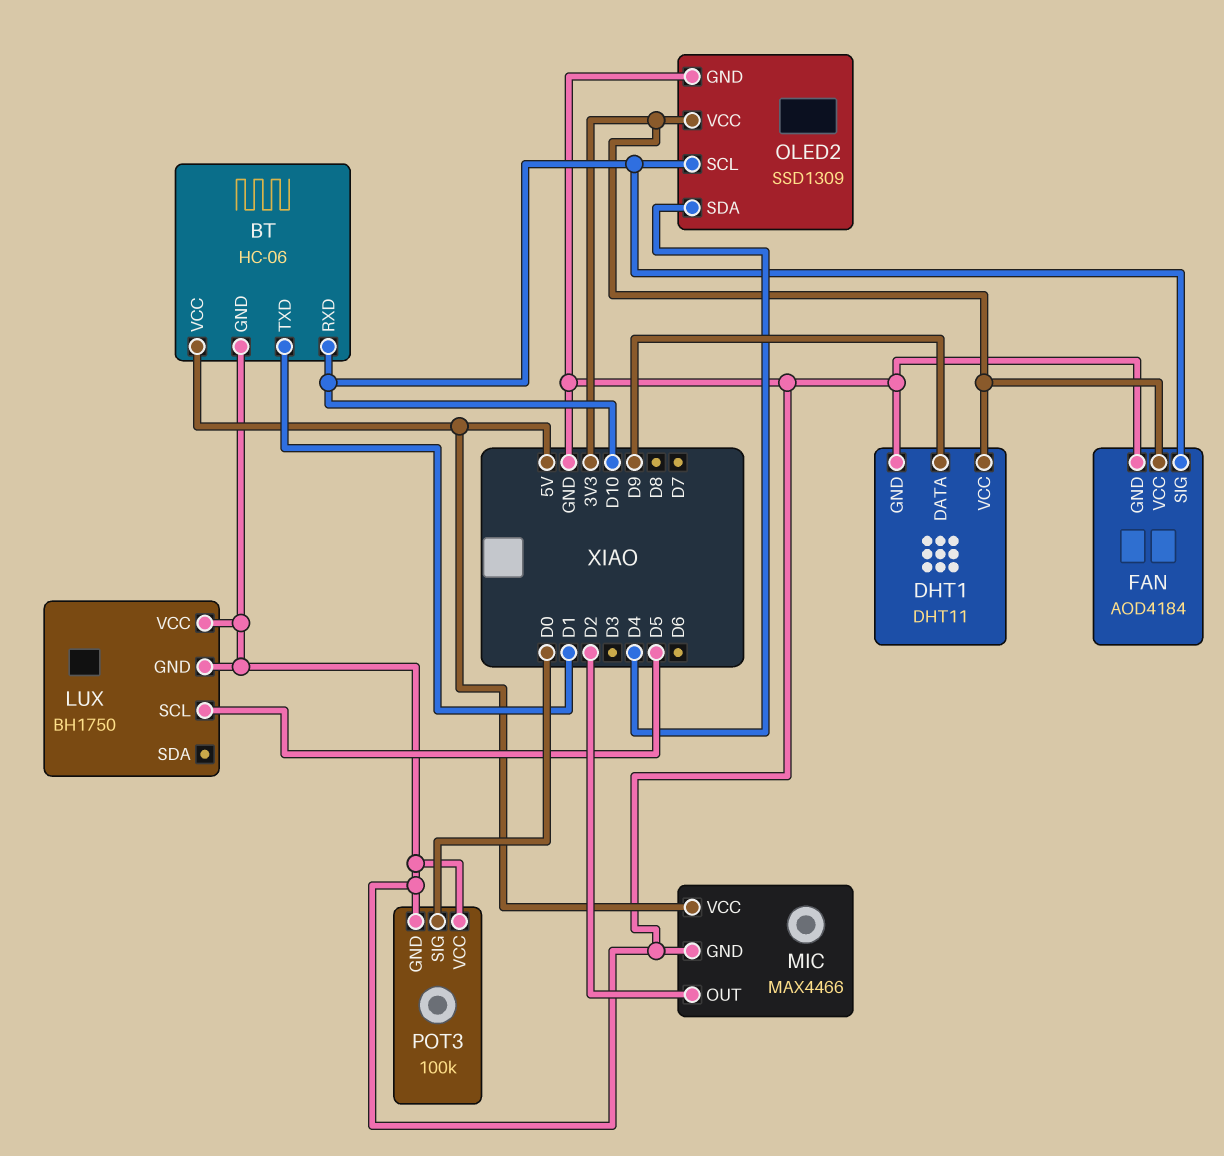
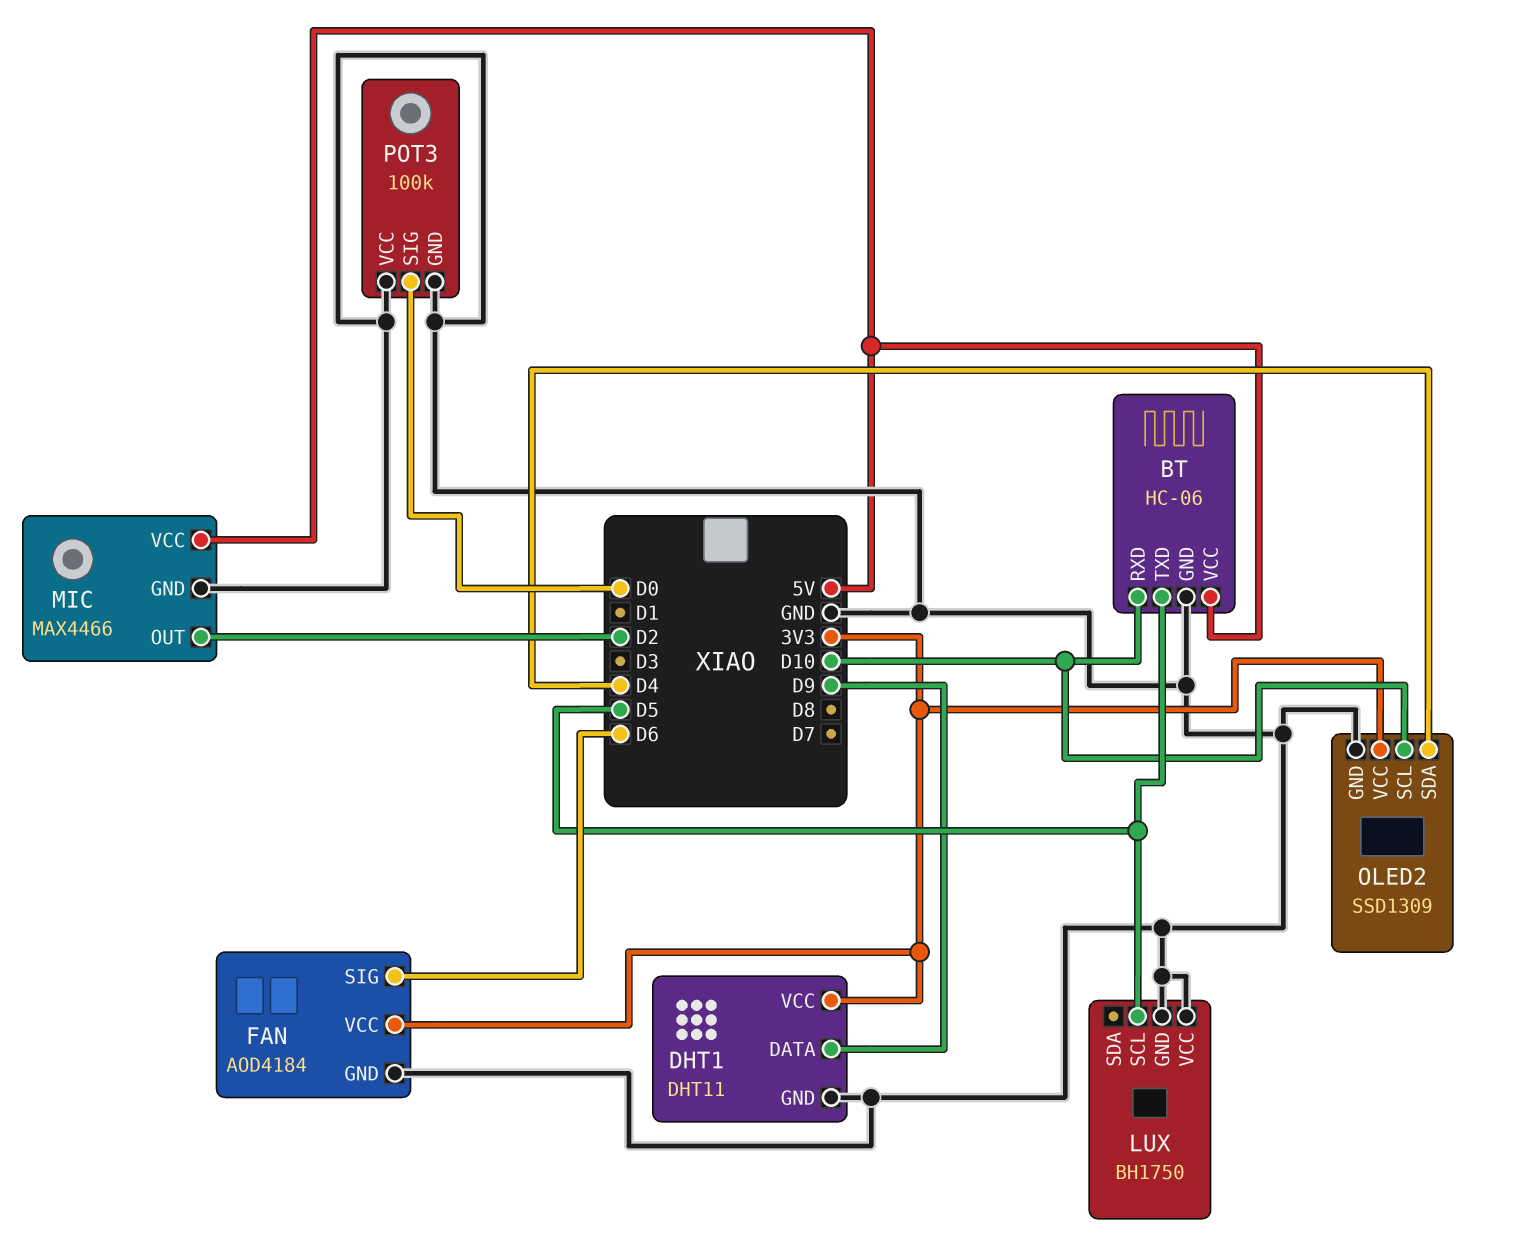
BT pin TXD: D1 -> D5
FAN pin SIG: D10 -> D6

